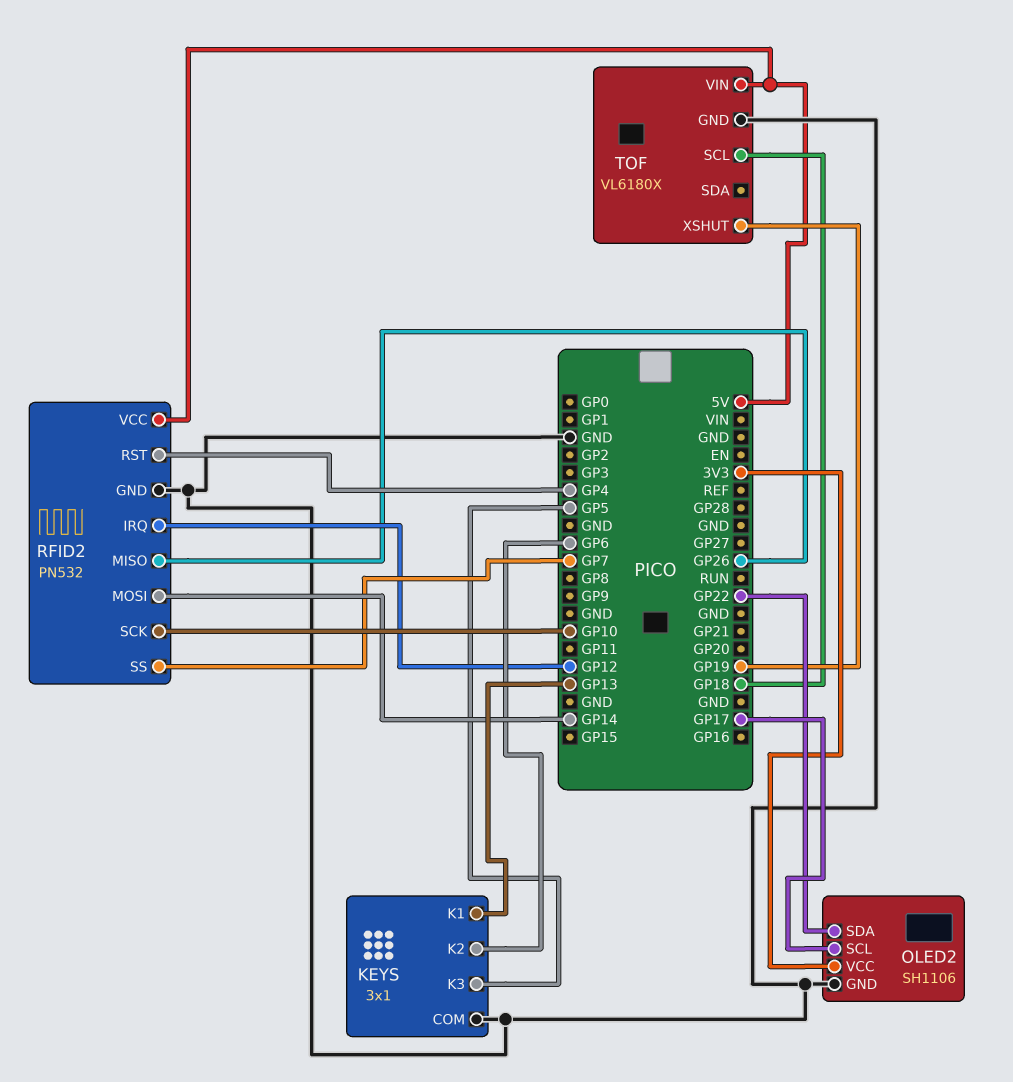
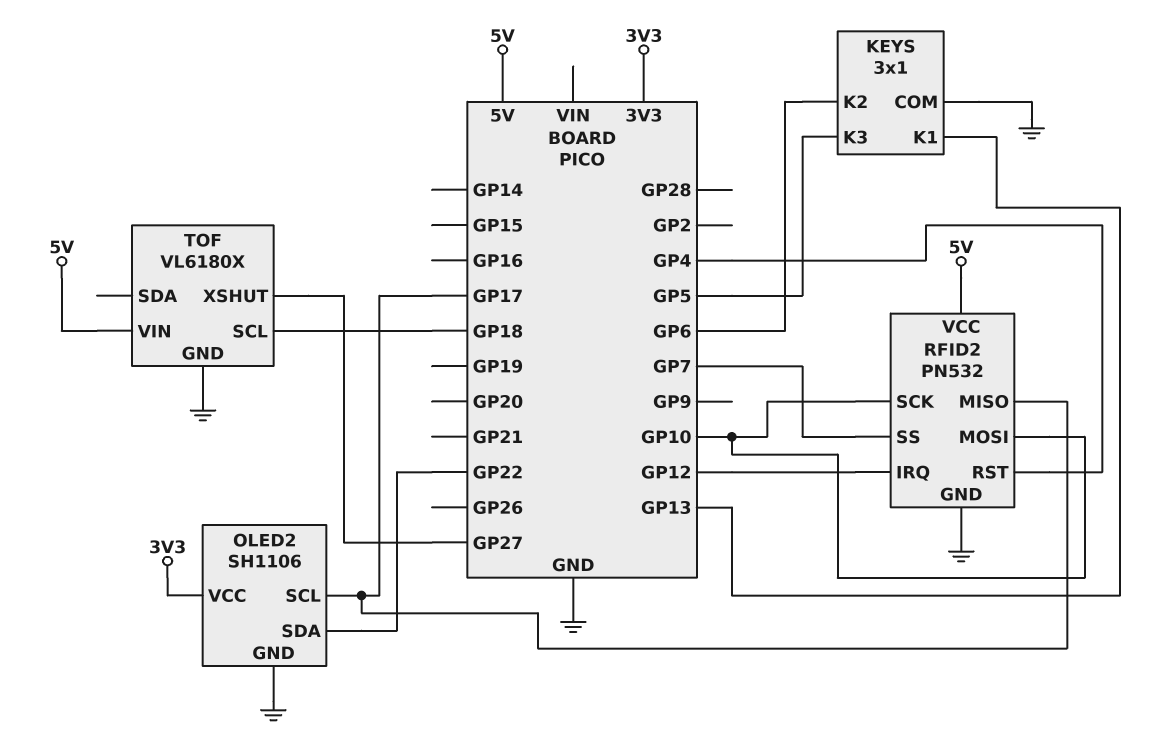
RFID2 pin MISO: GP26 -> GP17
RFID2 pin MOSI: GP14 -> GP10
TOF pin XSHUT: GP19 -> GP27

